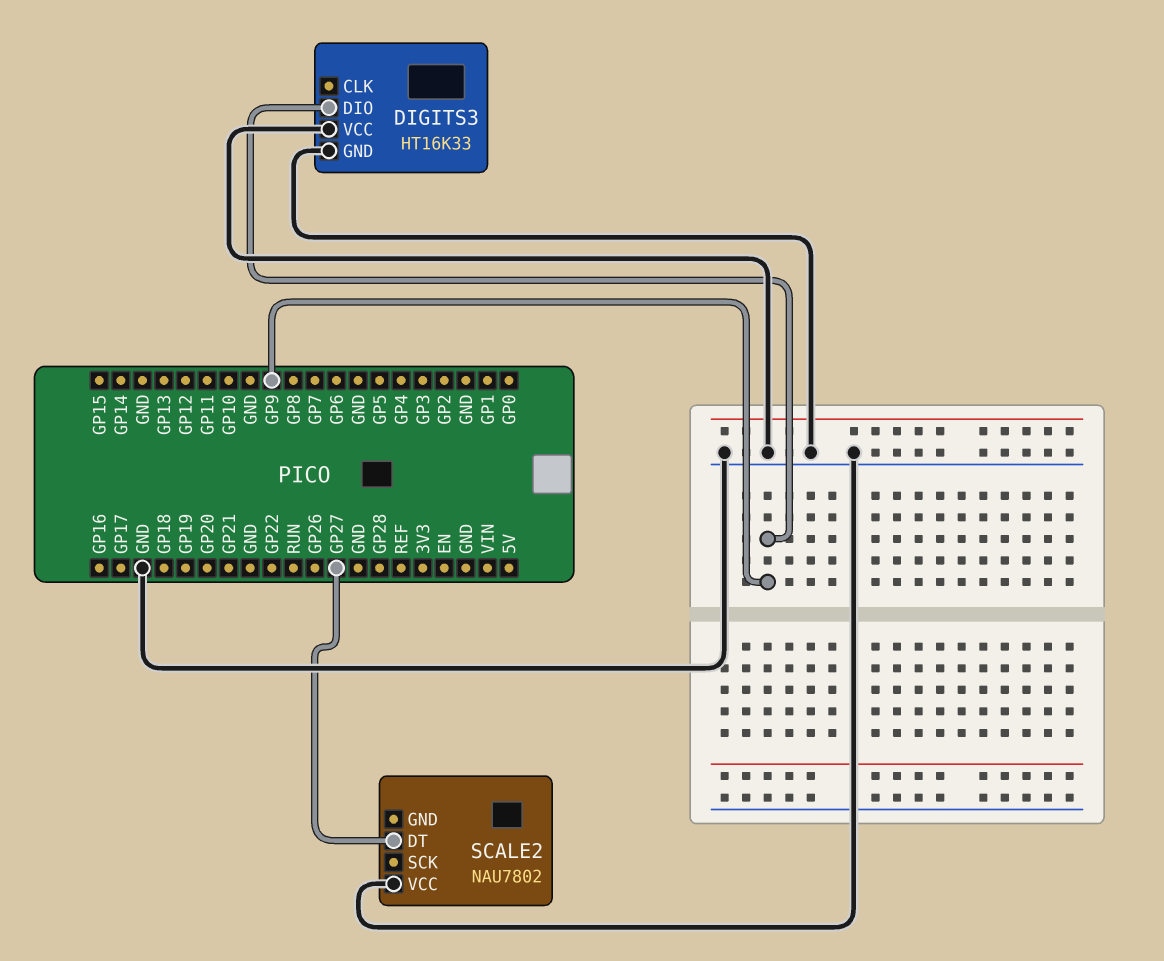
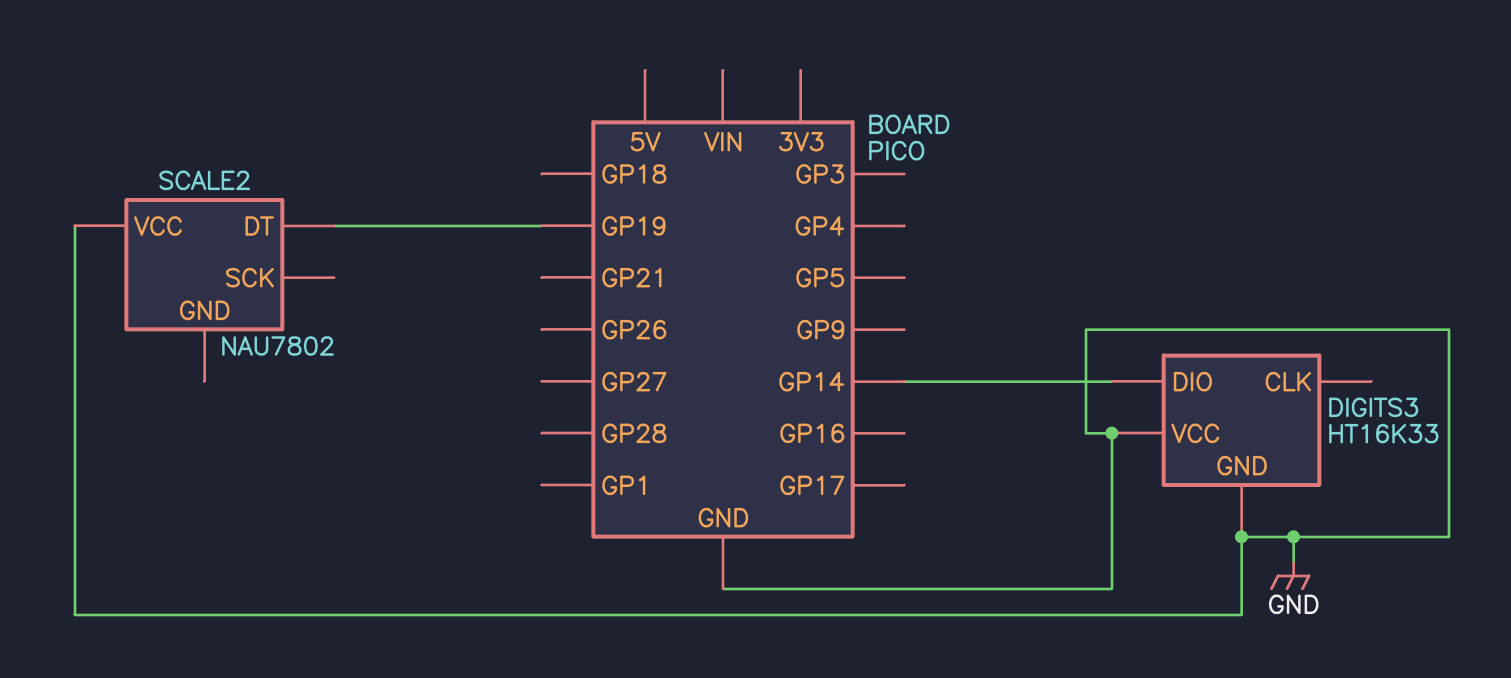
DIGITS3 pin DIO: GP9 -> GP14
SCALE2 pin DT: GP27 -> GP19

